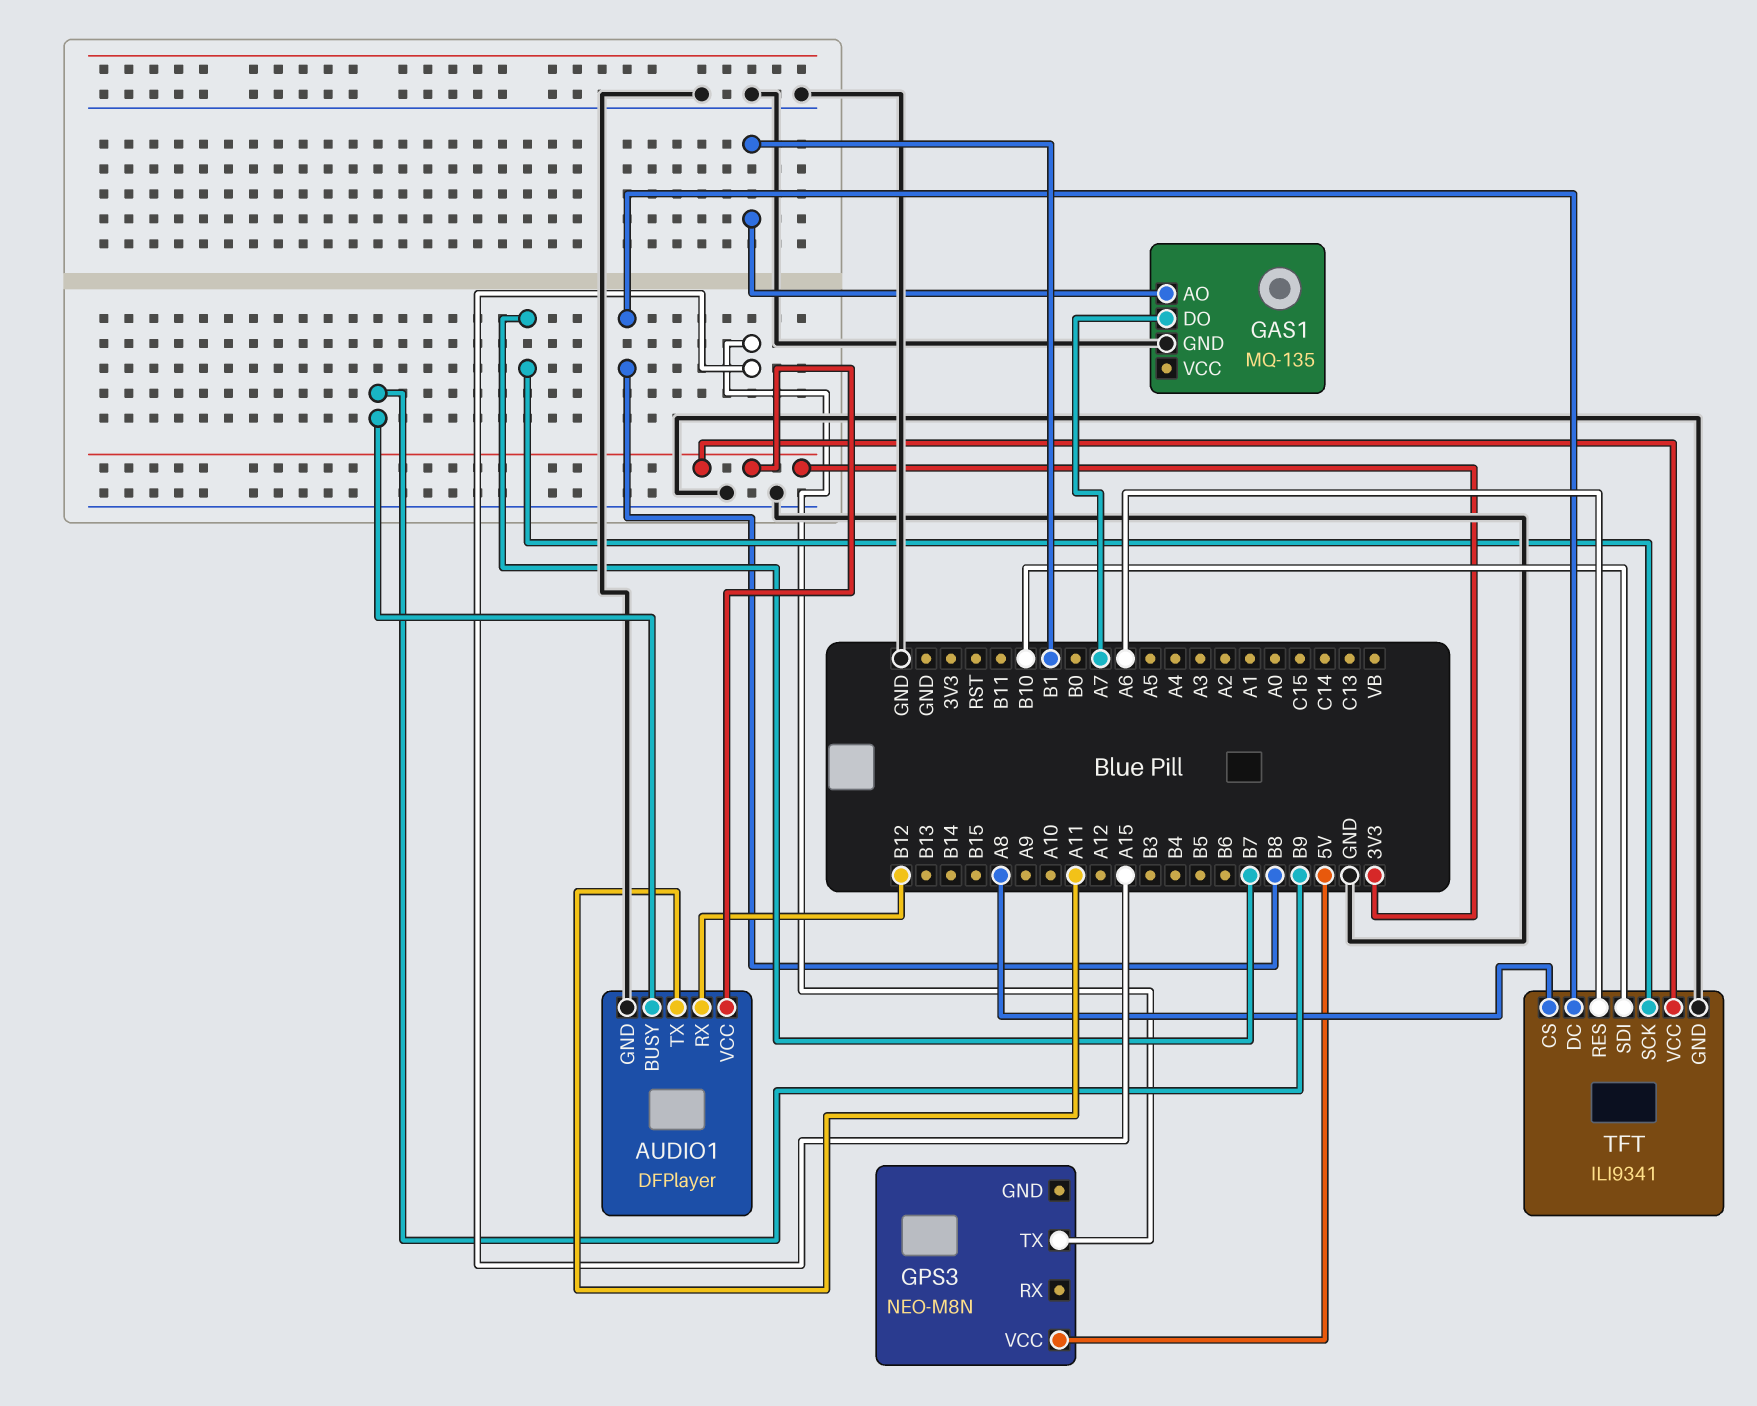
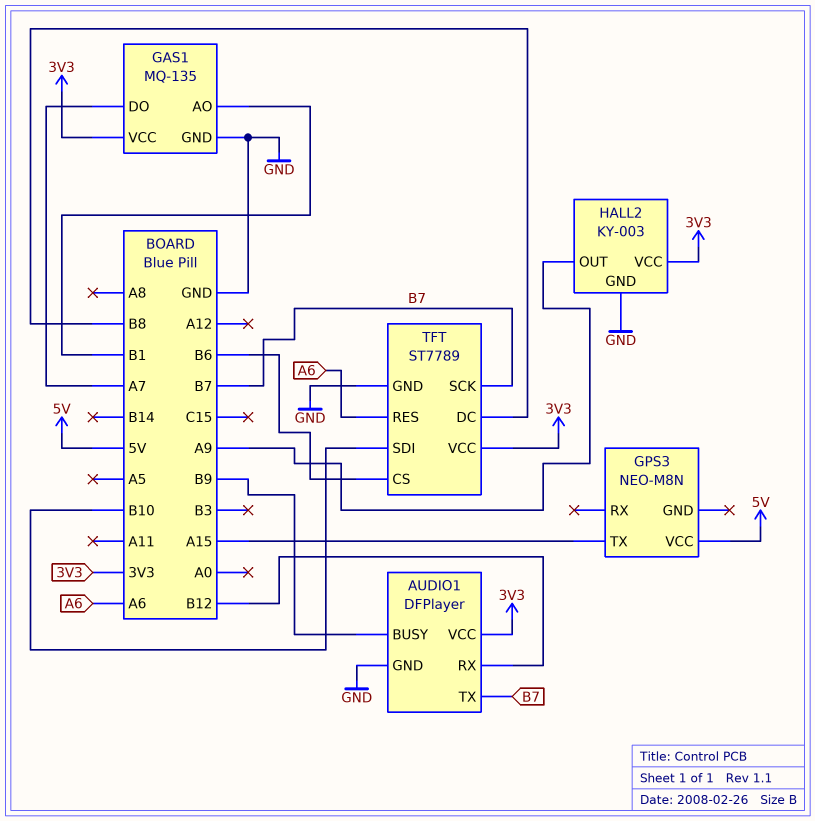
AUDIO1 pin TX: A11 -> B7
GAS1 pin VCC: none -> 3V3
HALL2: none -> KY-003
HALL2 pin GND: none -> GND
HALL2 pin OUT: none -> A9
HALL2 pin VCC: none -> 3V3
TFT: ILI9341 -> ST7789
TFT pin CS: A8 -> B6

